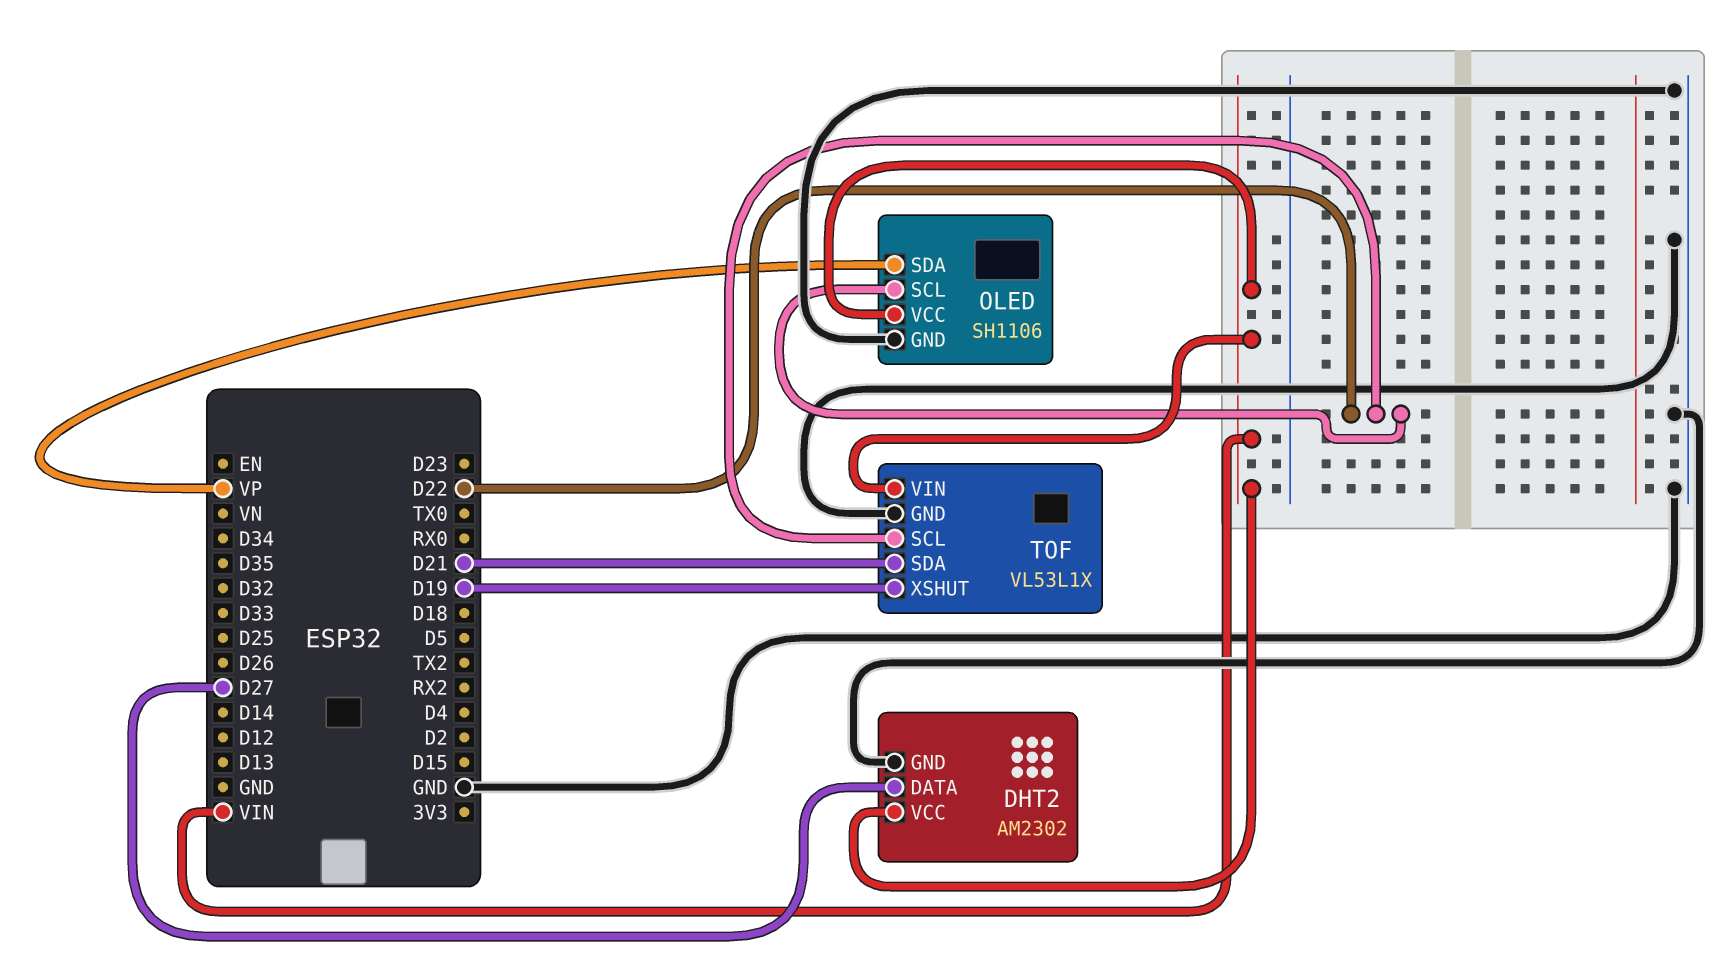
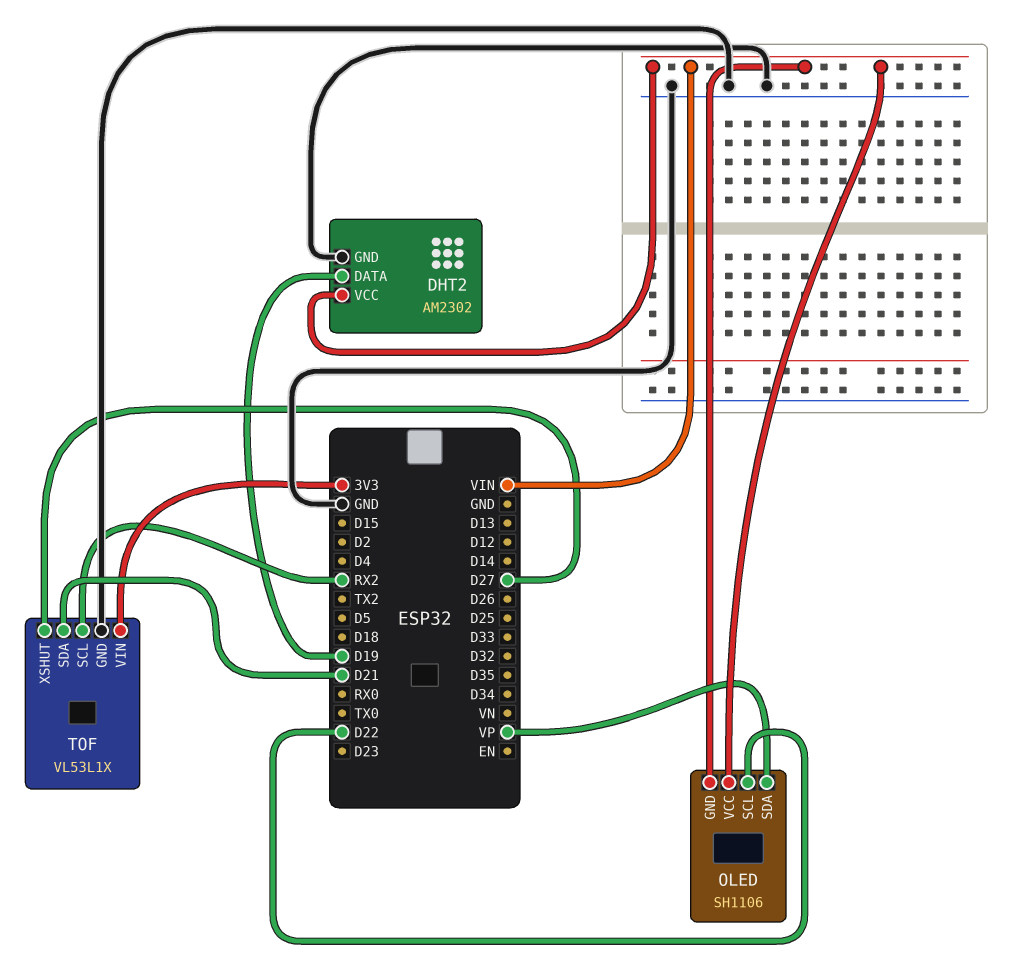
DHT2 pin DATA: D27 -> D19
OLED pin GND: GND -> VIN
TOF pin SCL: D22 -> RX2
TOF pin VIN: VIN -> 3V3
TOF pin XSHUT: D19 -> D27

